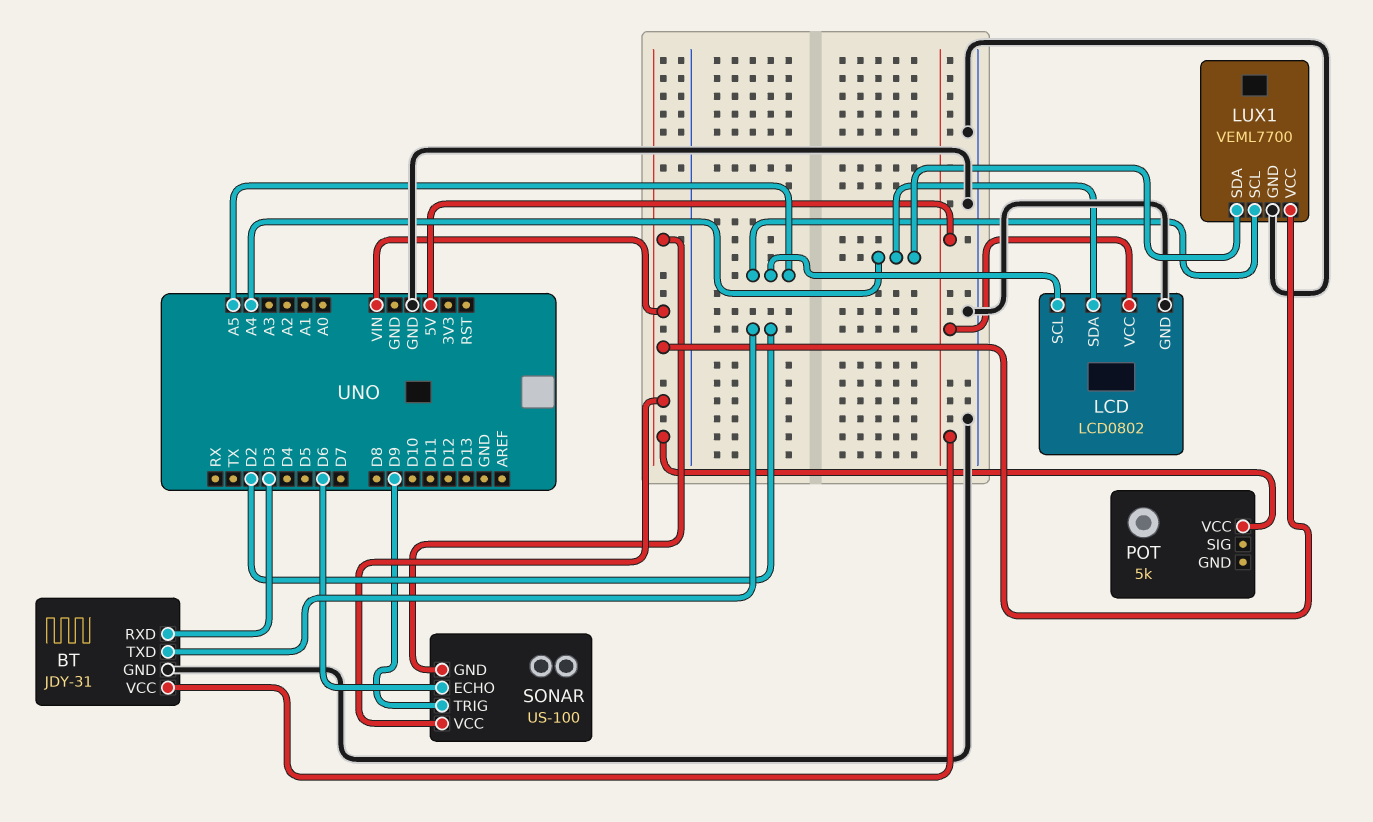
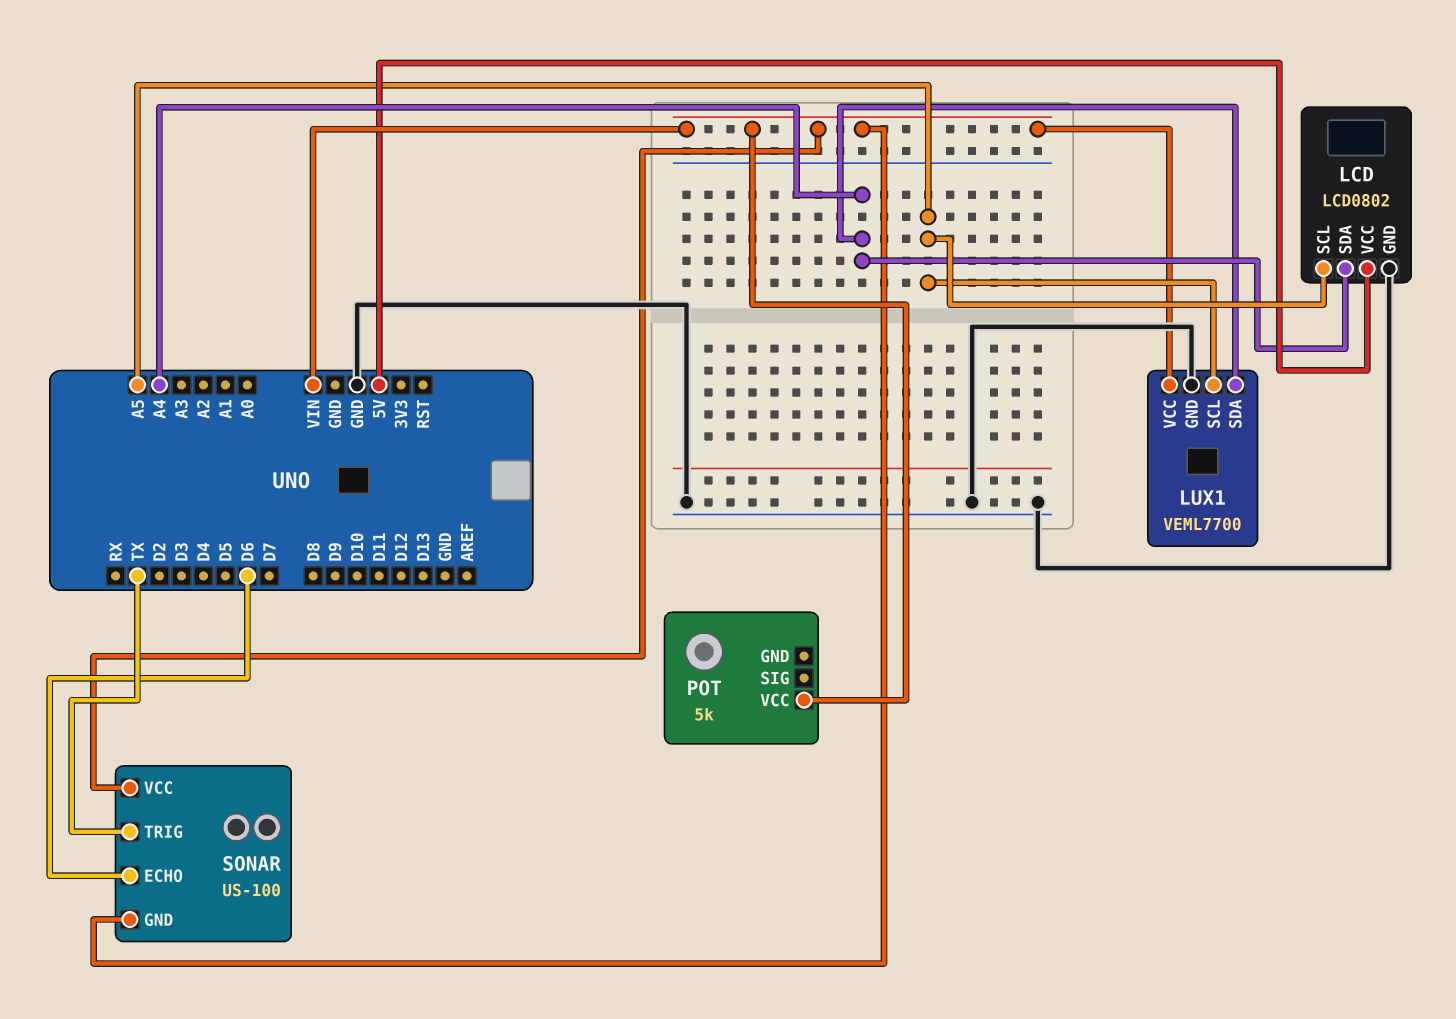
BT: JDY-31 -> none
BT pin GND: GND -> none
BT pin RXD: D3 -> none
BT pin TXD: D2 -> none
BT pin VCC: 5V -> none
SONAR pin TRIG: D9 -> TX

